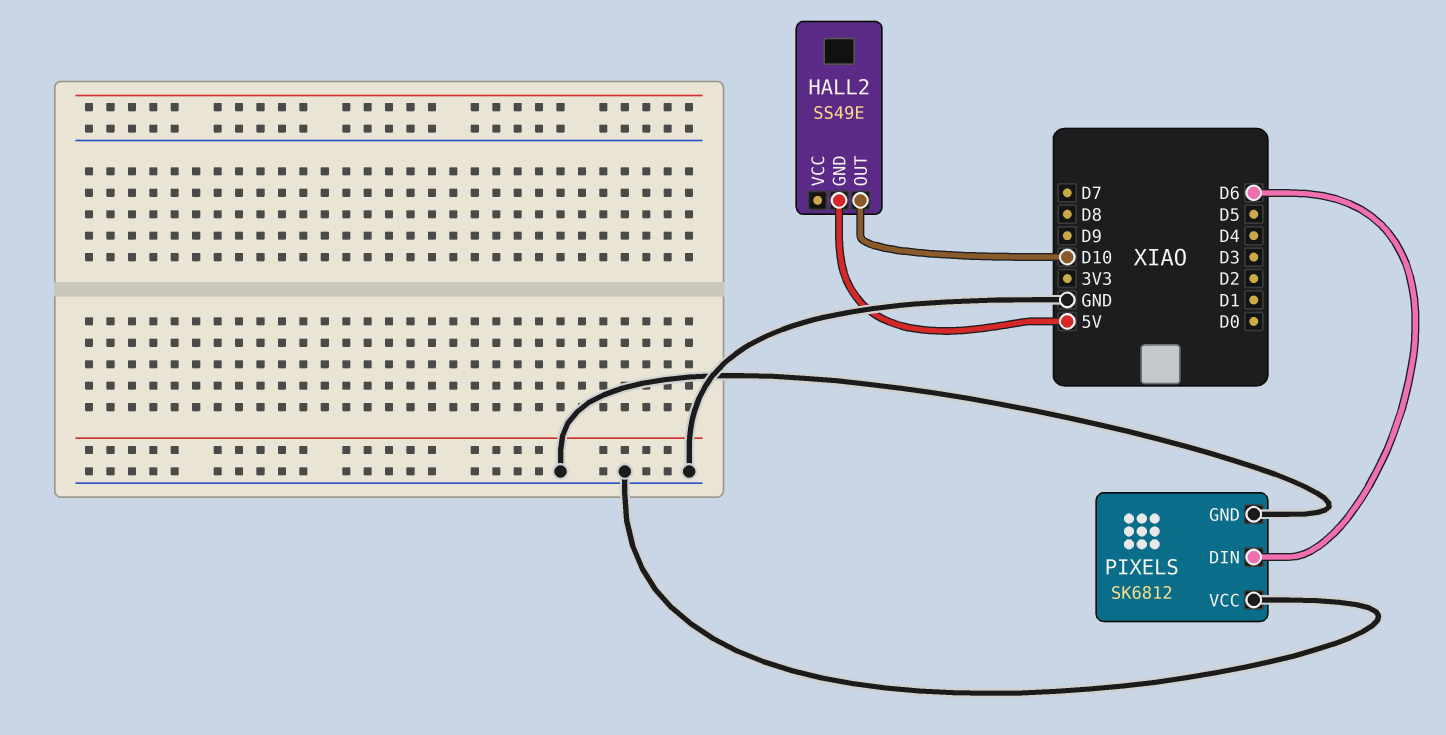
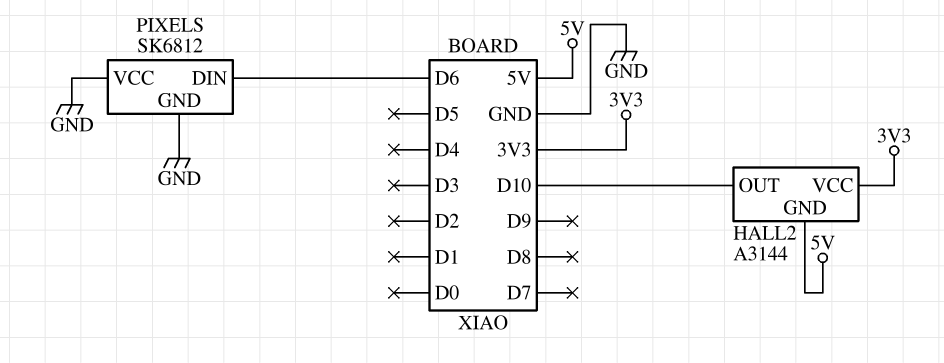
HALL2: SS49E -> A3144
HALL2 pin VCC: none -> 3V3

